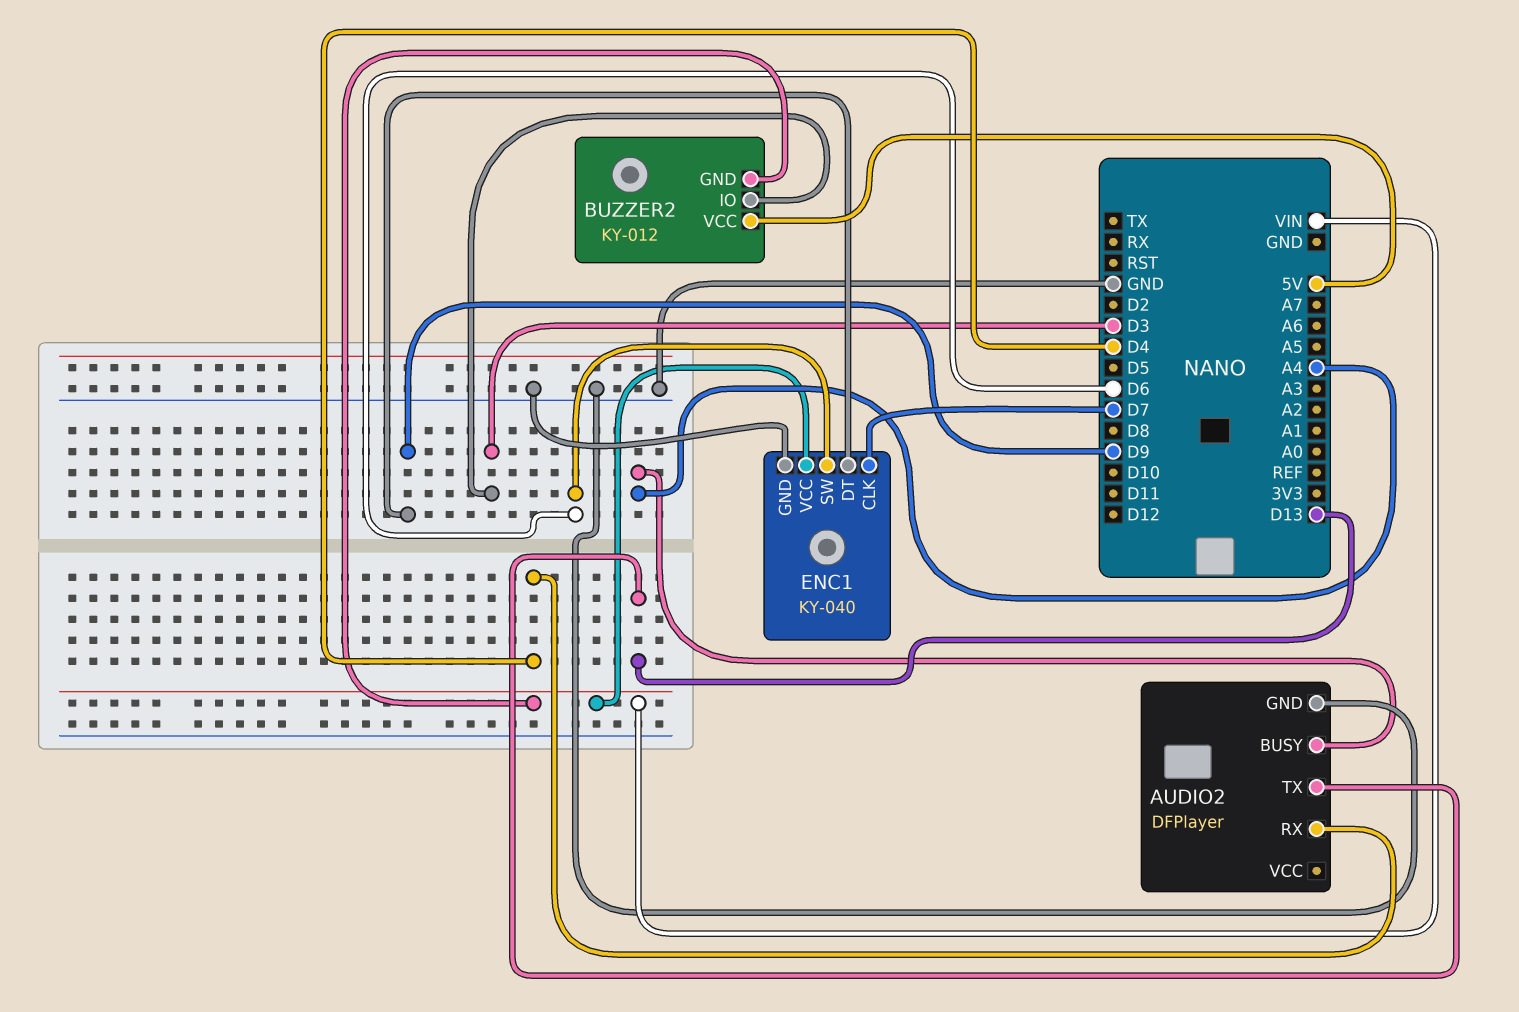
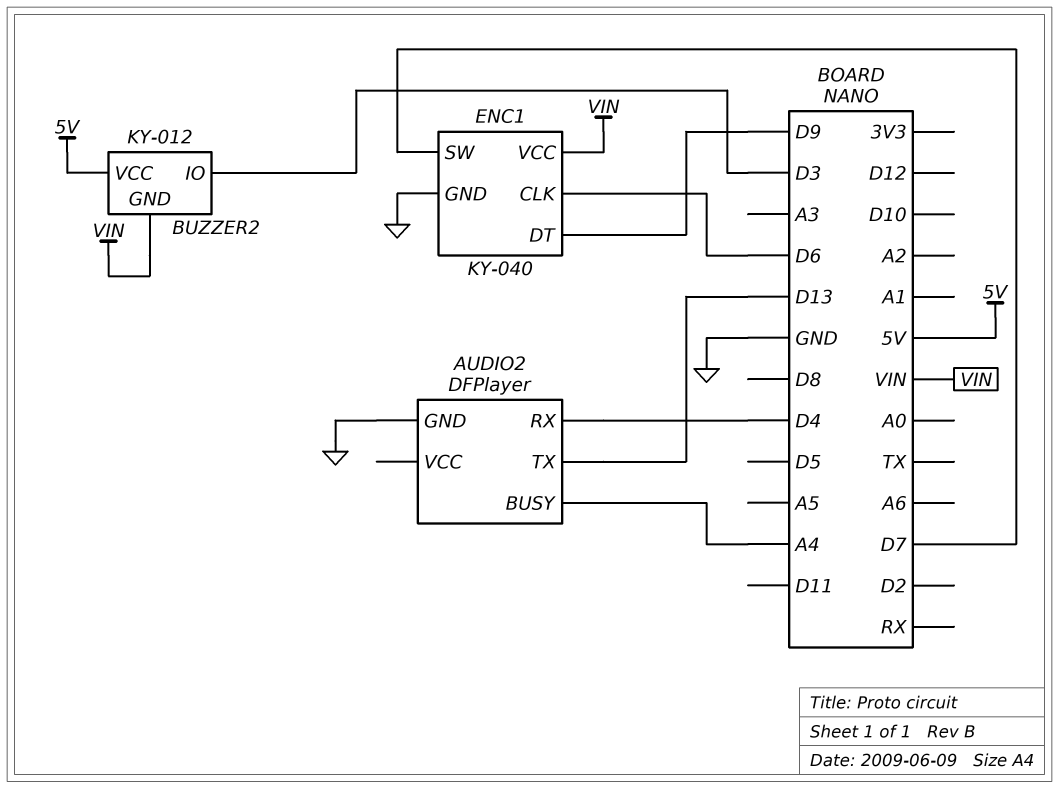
ENC1 pin CLK: D7 -> D6
ENC1 pin SW: D6 -> D7

